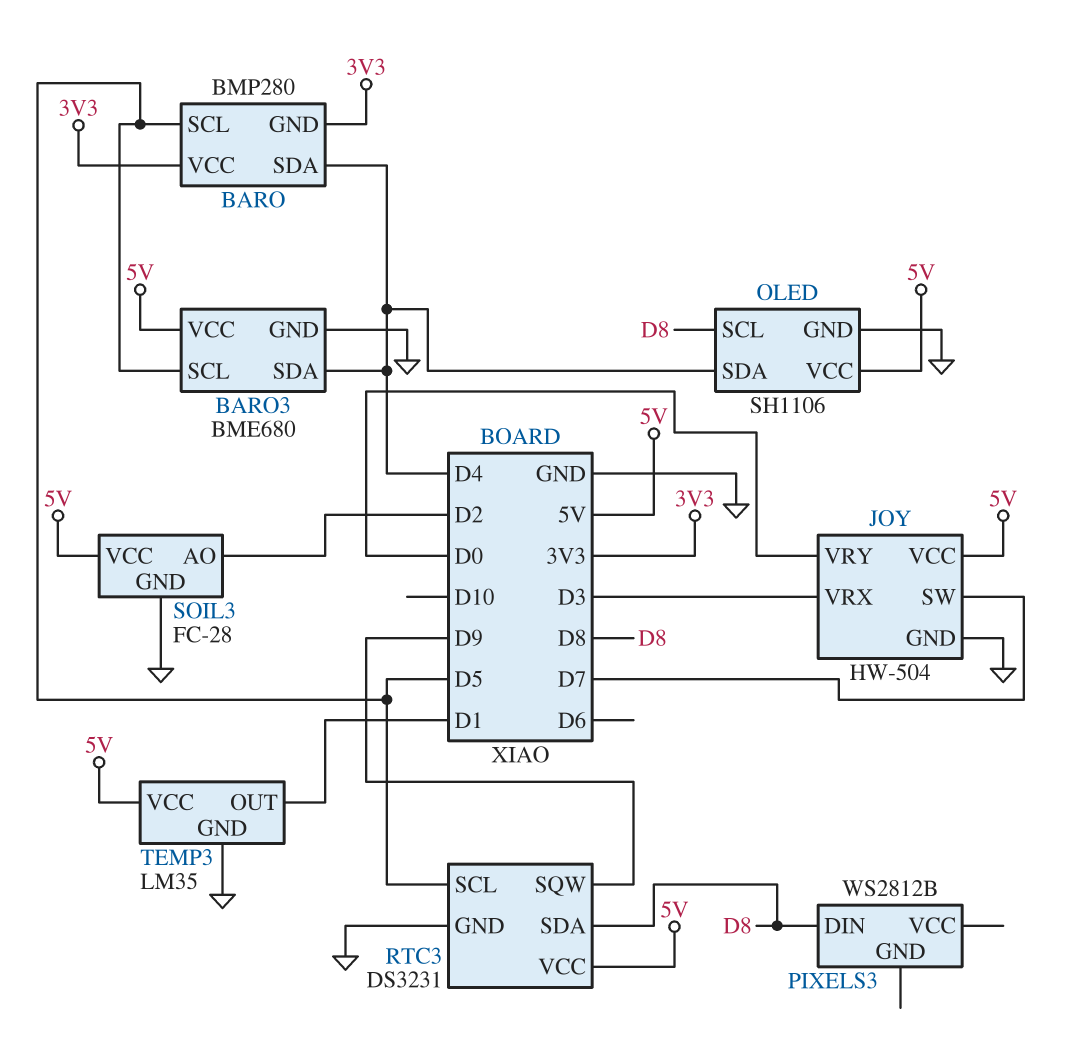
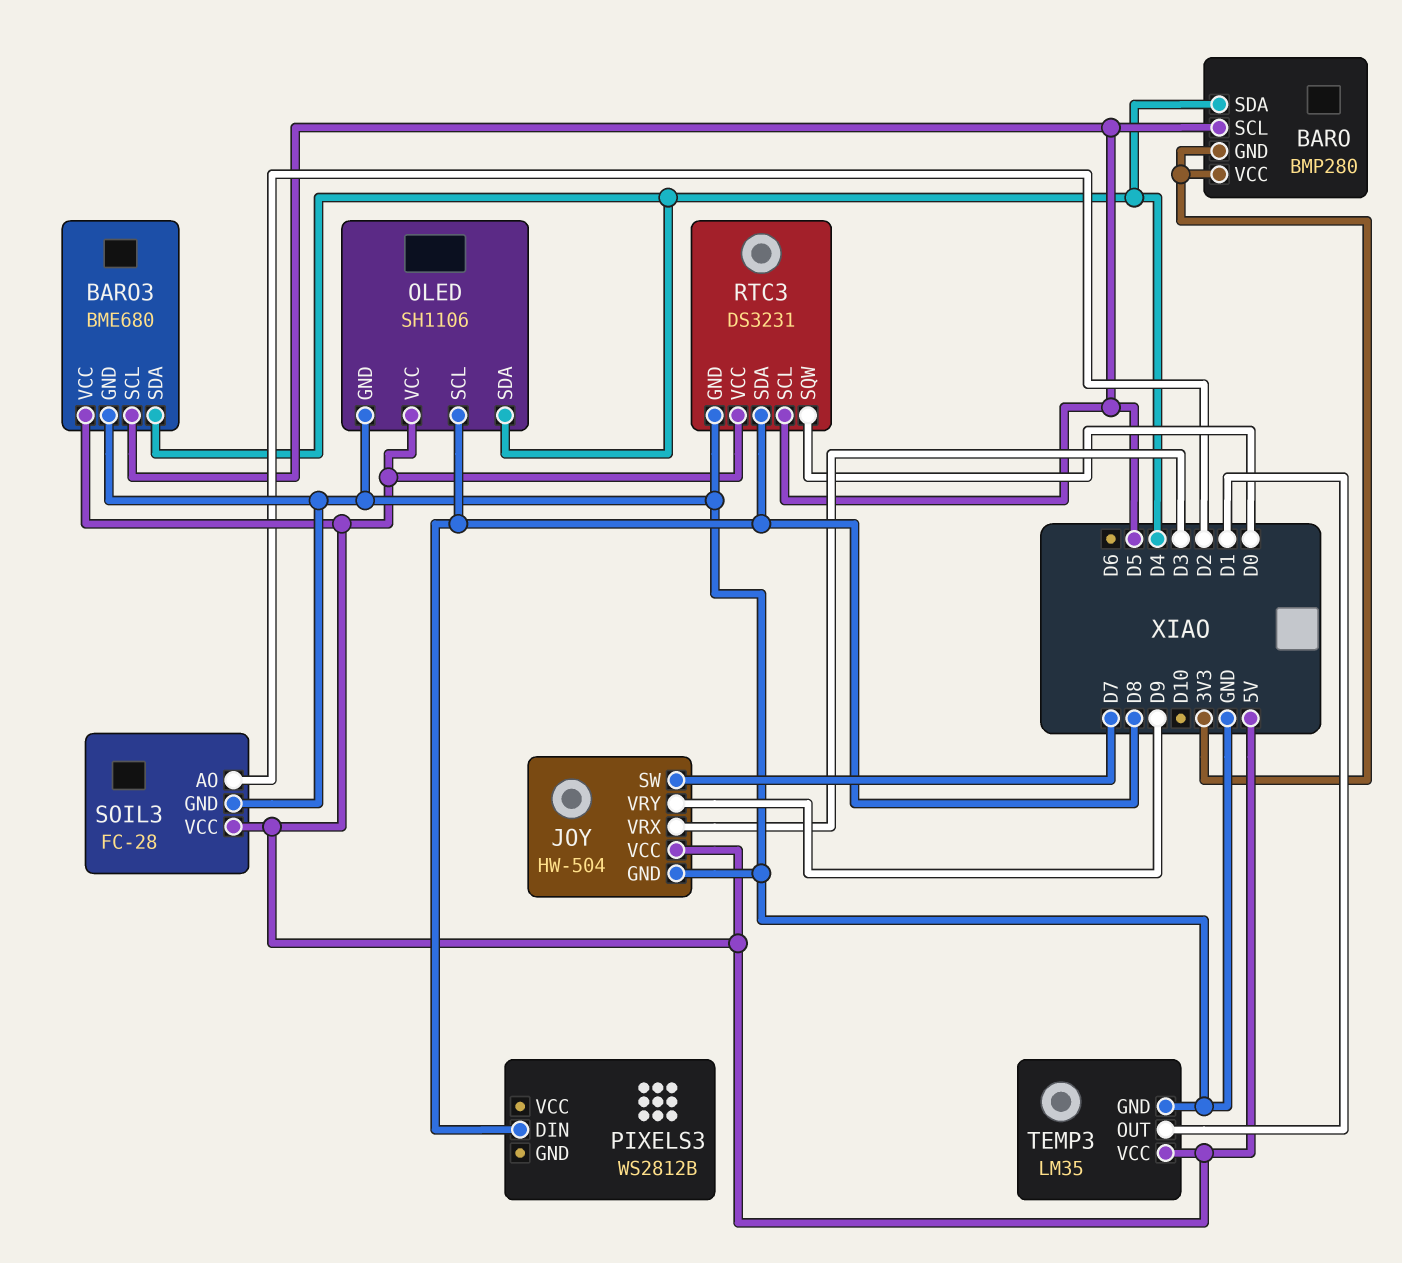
JOY pin VRY: D0 -> D9
RTC3 pin SQW: D9 -> D0

